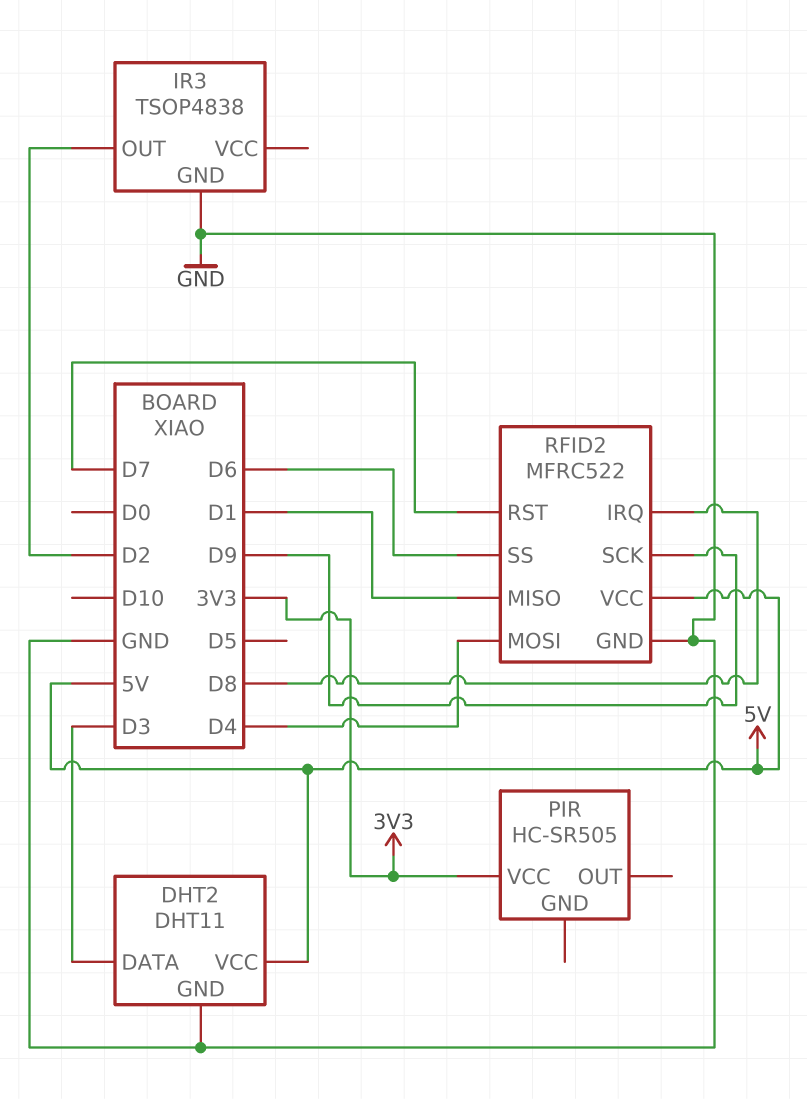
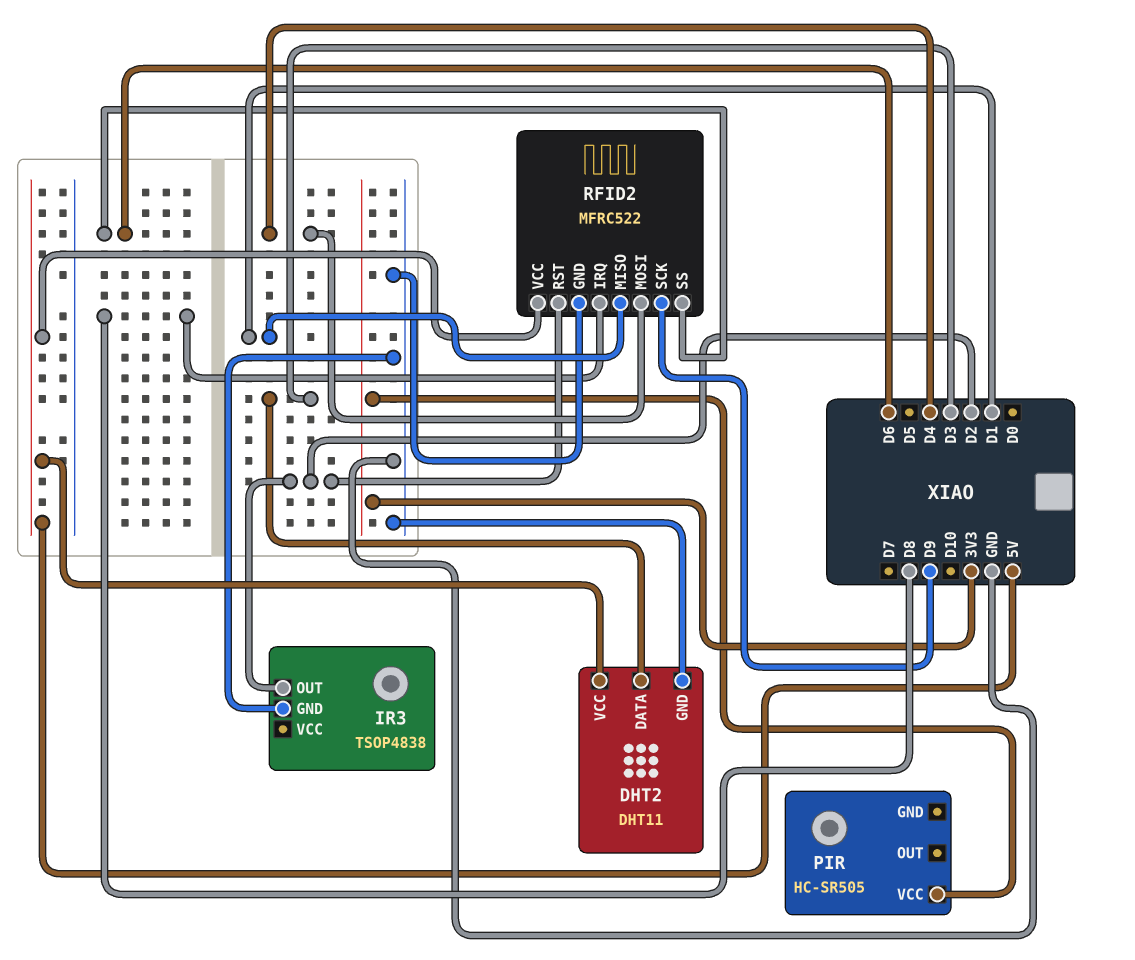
RFID2 pin RST: D7 -> D2

